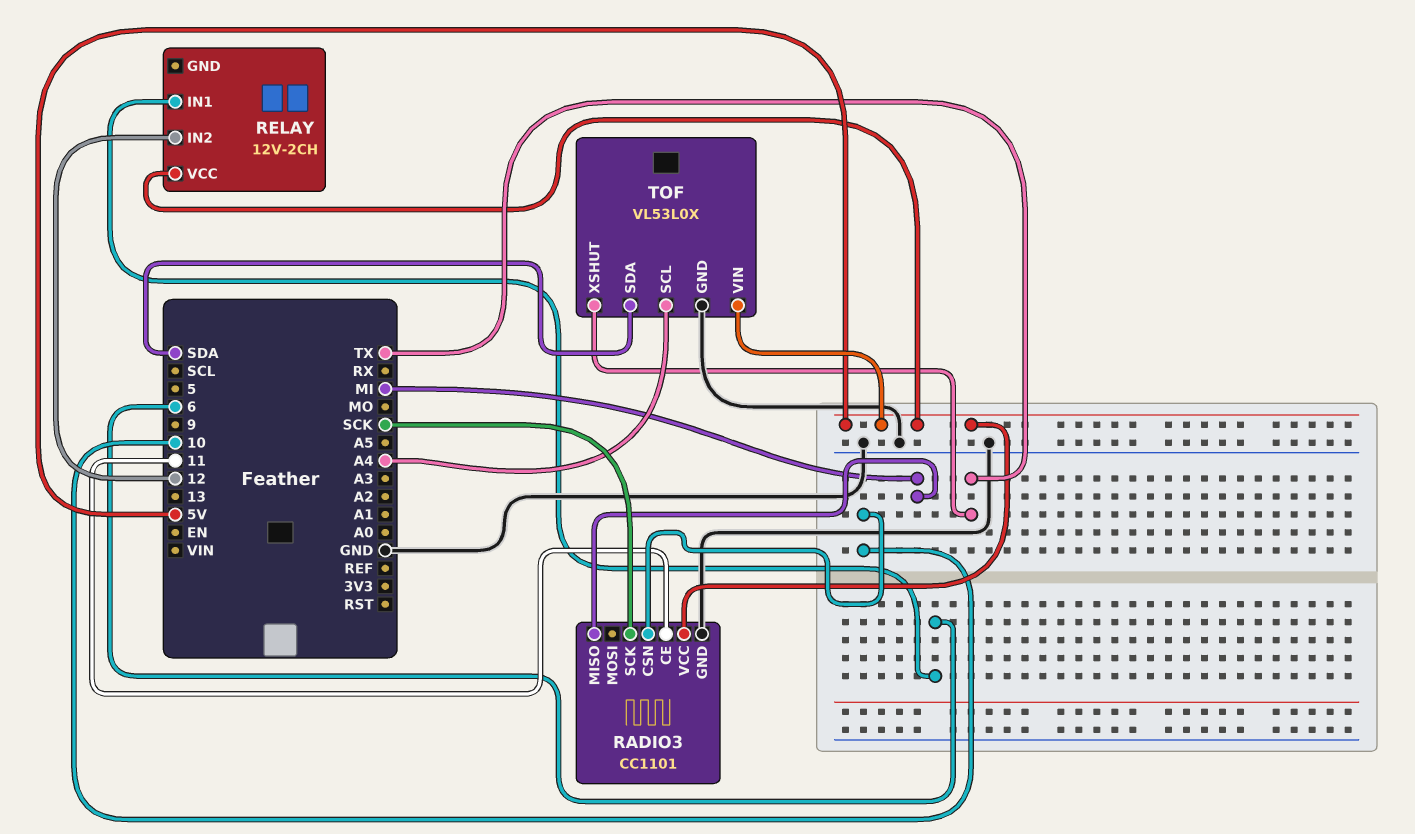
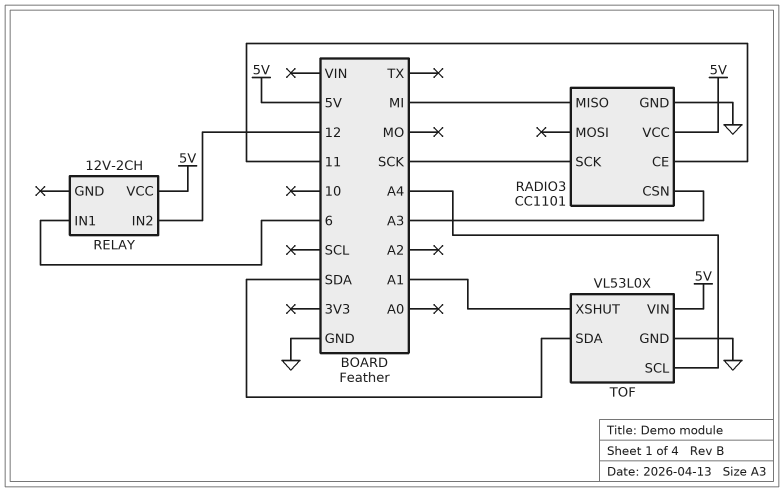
RADIO3 pin CSN: 10 -> A3
TOF pin XSHUT: TX -> A1

